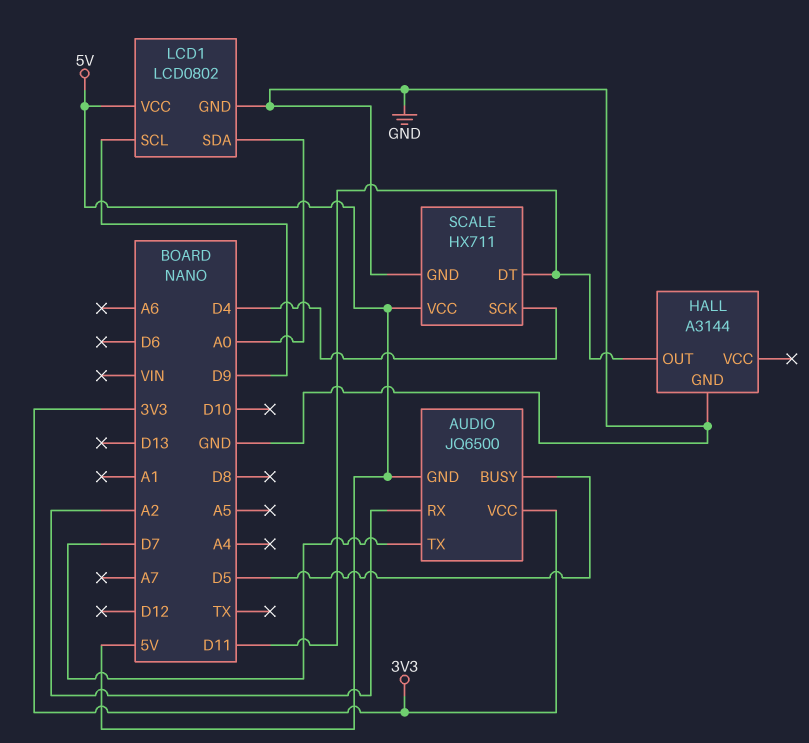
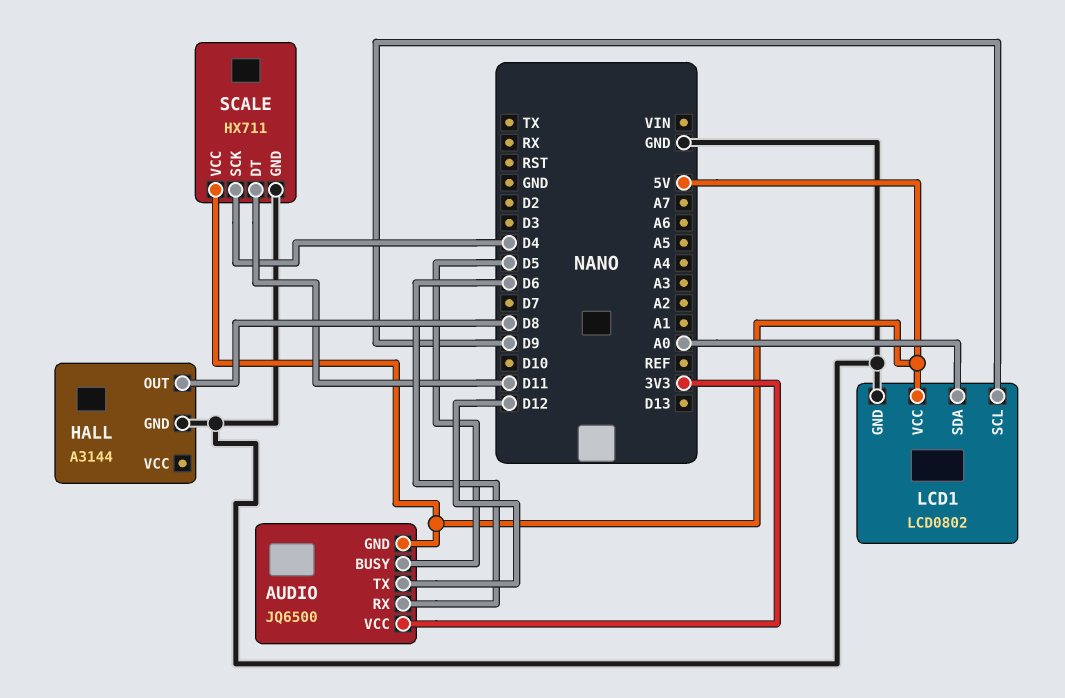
AUDIO pin RX: A2 -> D6
AUDIO pin TX: D7 -> D12
HALL pin OUT: D11 -> D8

